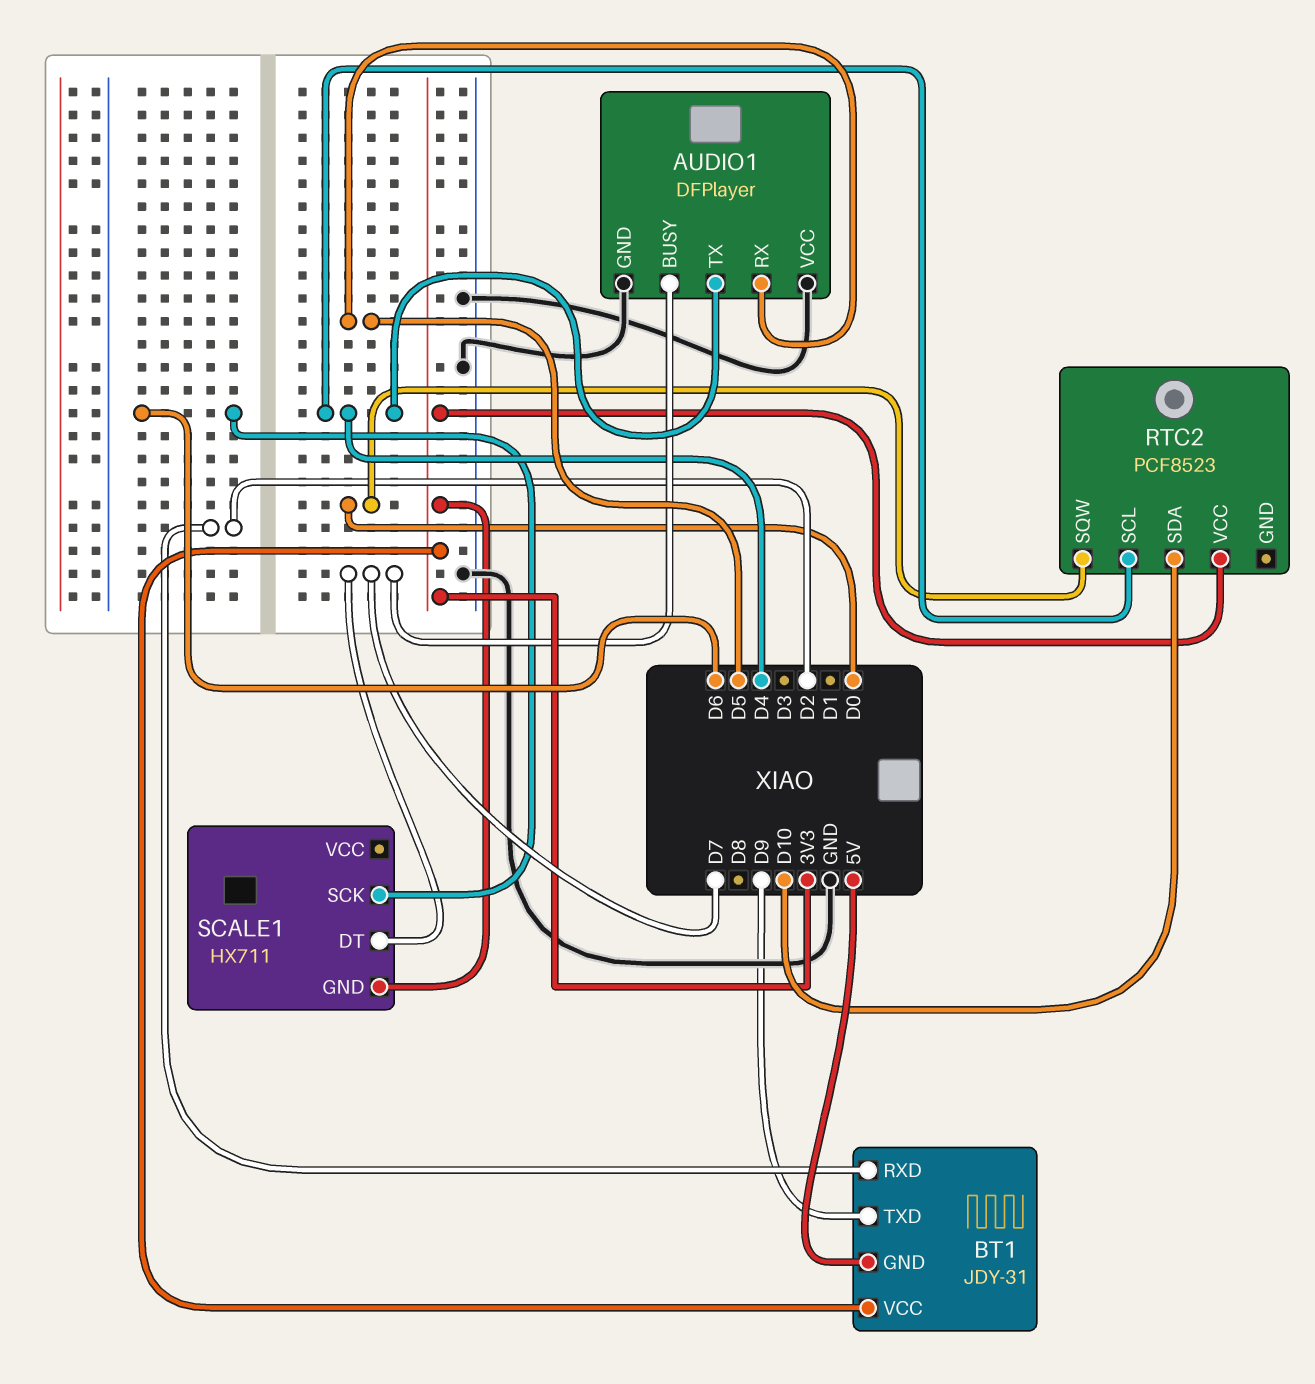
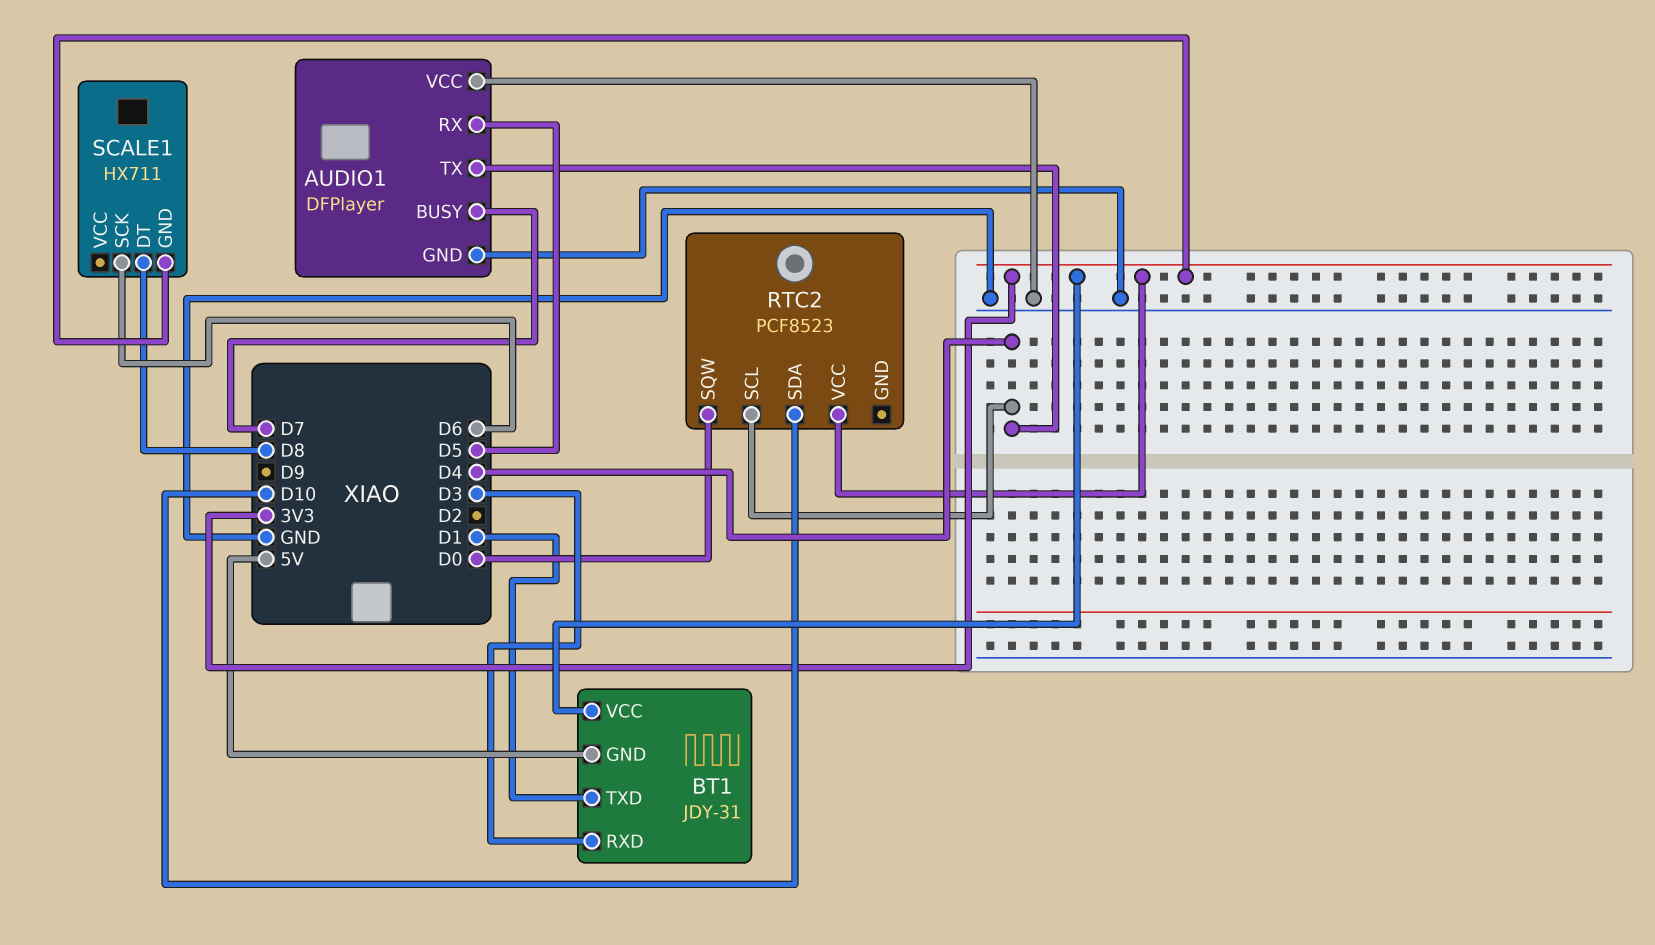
BT1 pin RXD: D2 -> D3
BT1 pin TXD: D9 -> D1
SCALE1 pin DT: D7 -> D8

